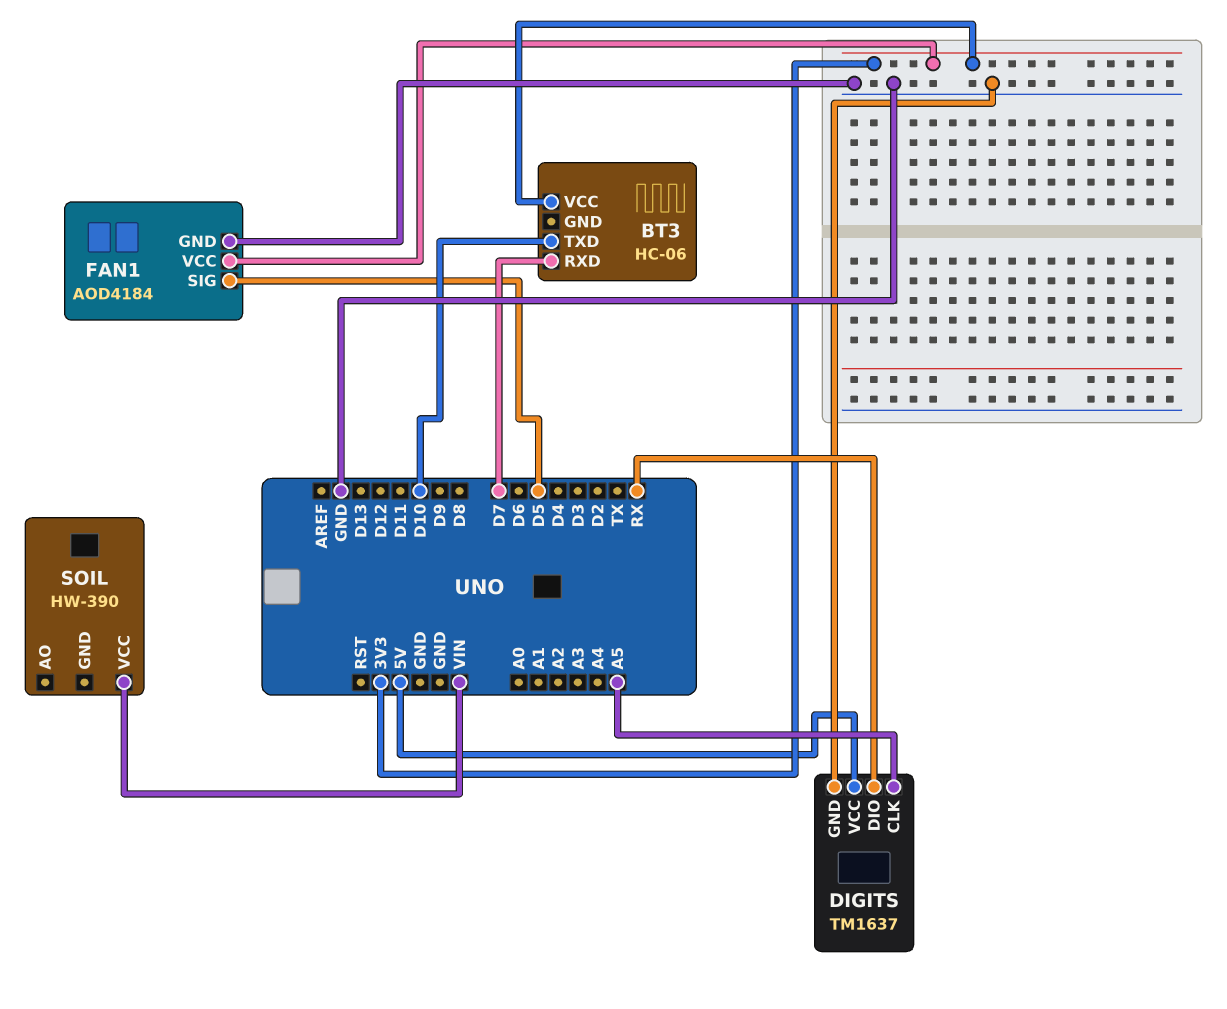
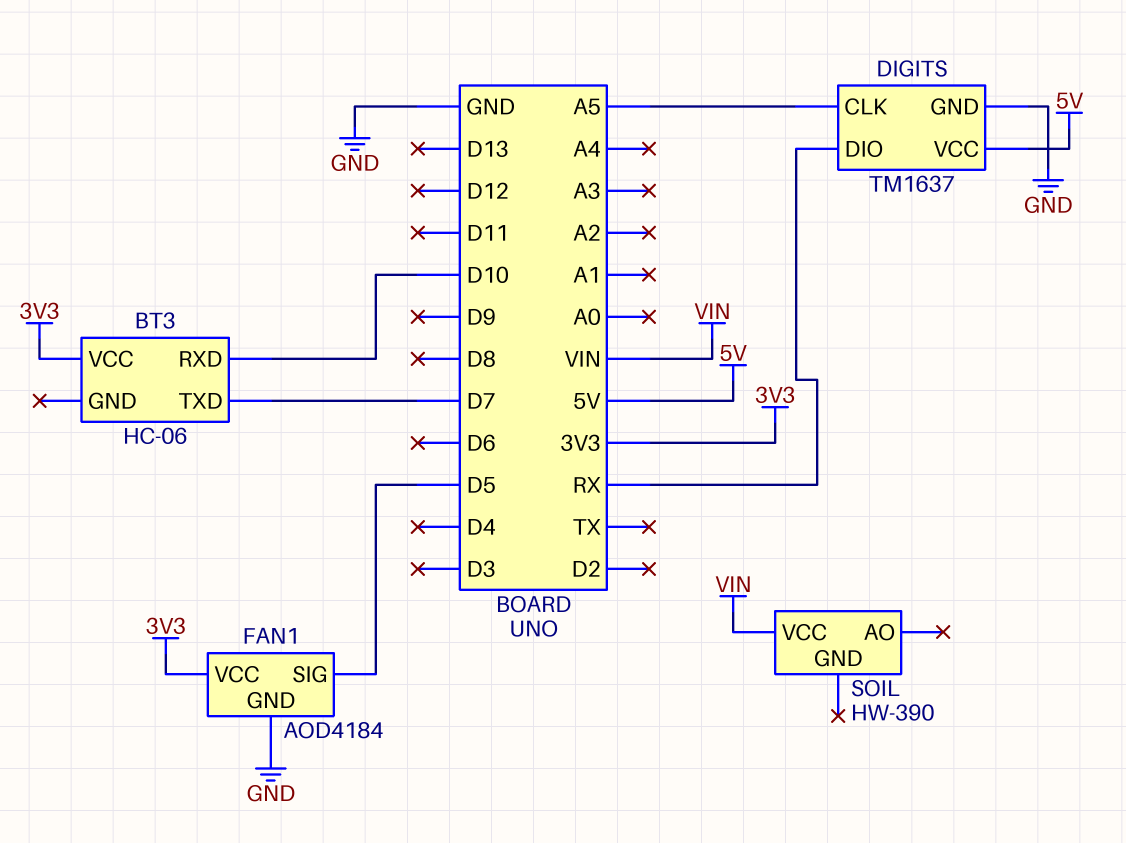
BT3 pin RXD: D7 -> D10
BT3 pin TXD: D10 -> D7

